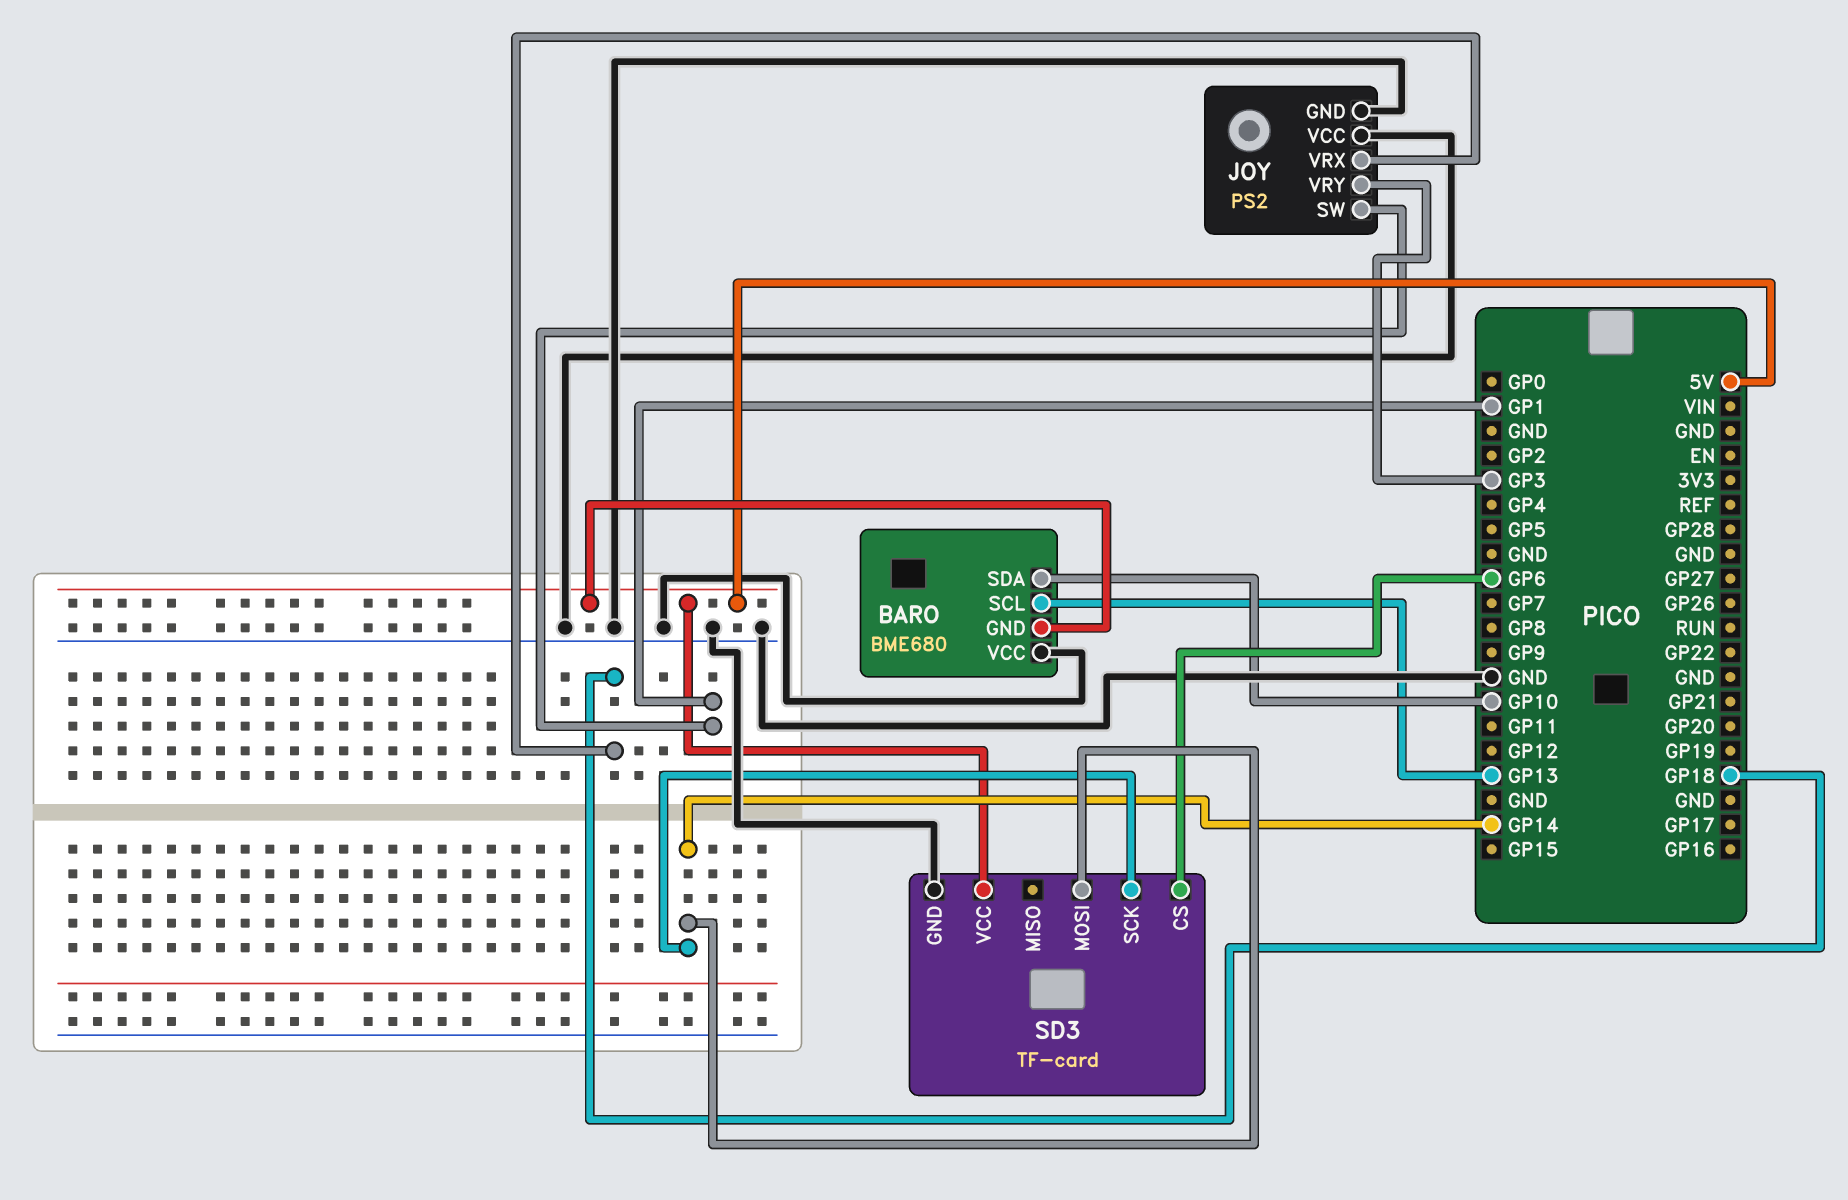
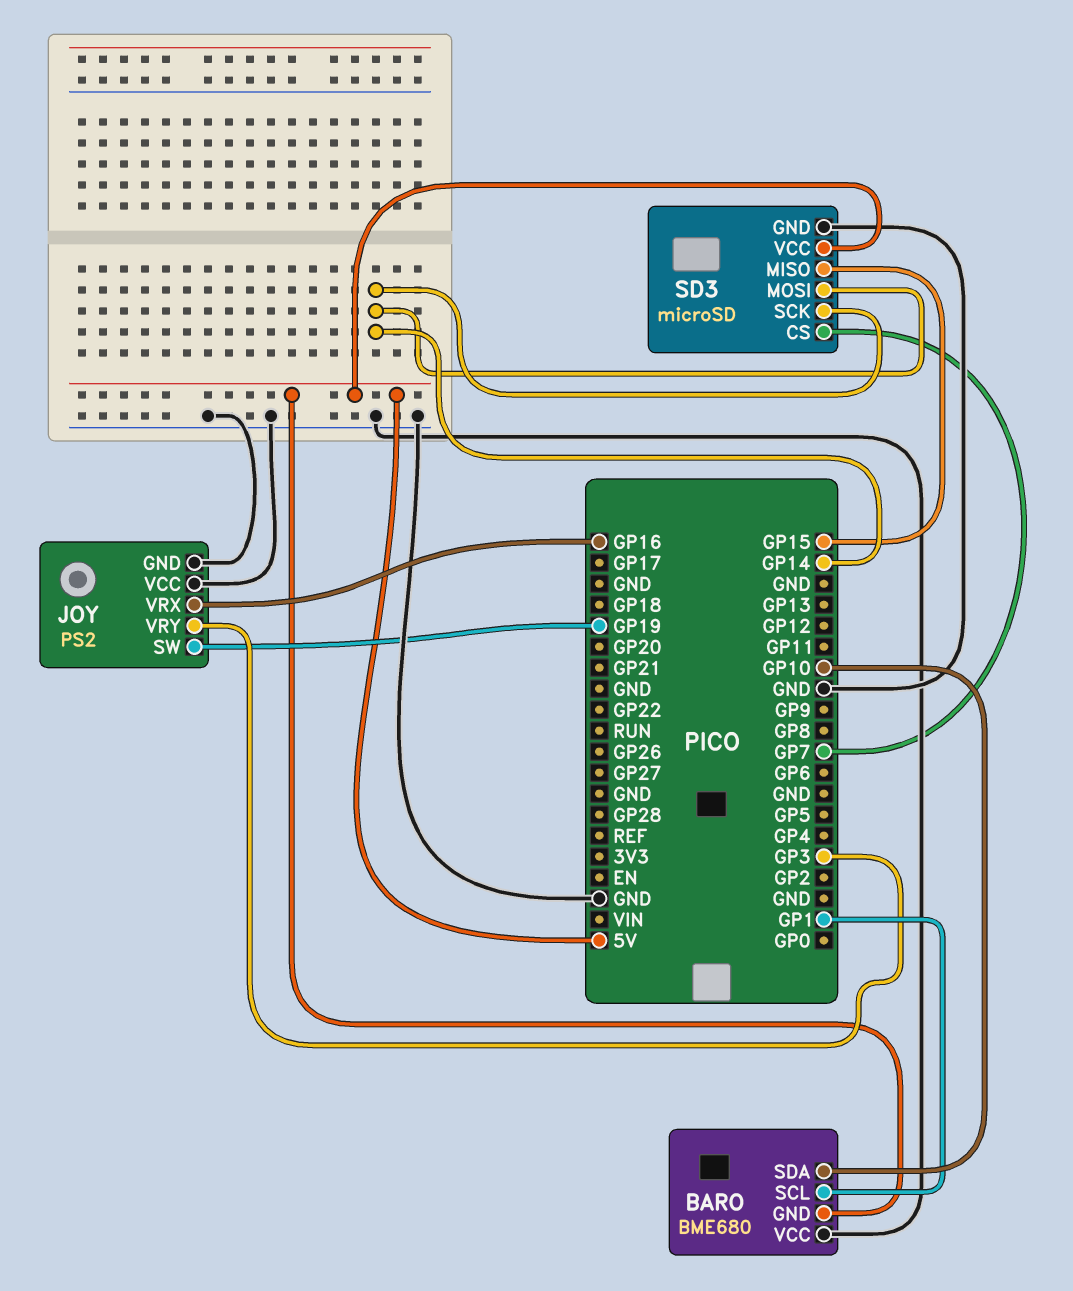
BARO pin SCL: GP13 -> GP1
JOY pin SW: GP1 -> GP19
JOY pin VRX: GP18 -> GP16
SD3: TF-card -> microSD
SD3 pin CS: GP6 -> GP7
SD3 pin MISO: none -> GP15

